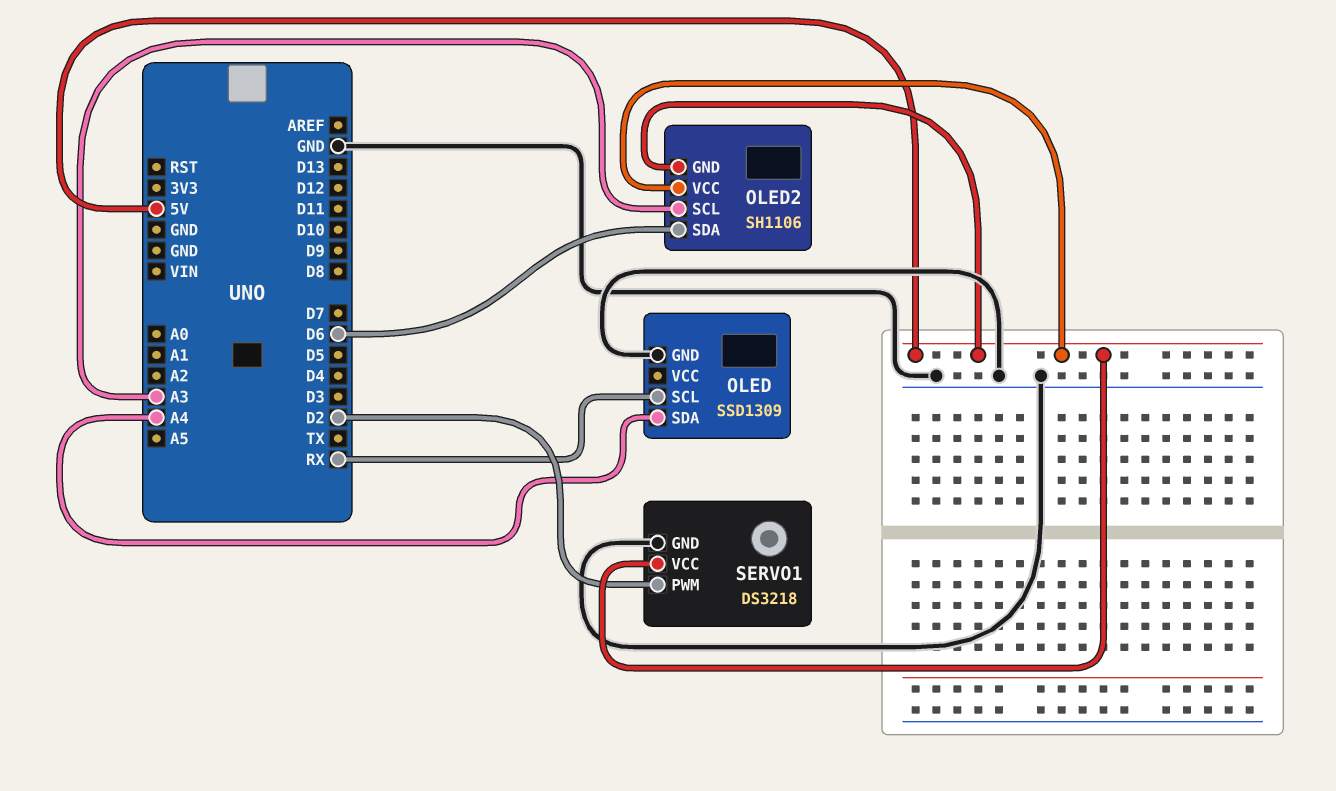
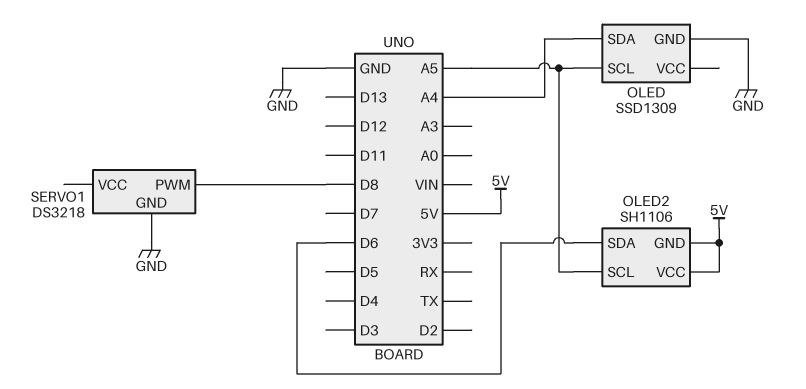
OLED pin SCL: RX -> A5
OLED2 pin SCL: A3 -> A5
SERVO1 pin PWM: D2 -> D8
SERVO1 pin VCC: 5V -> none

